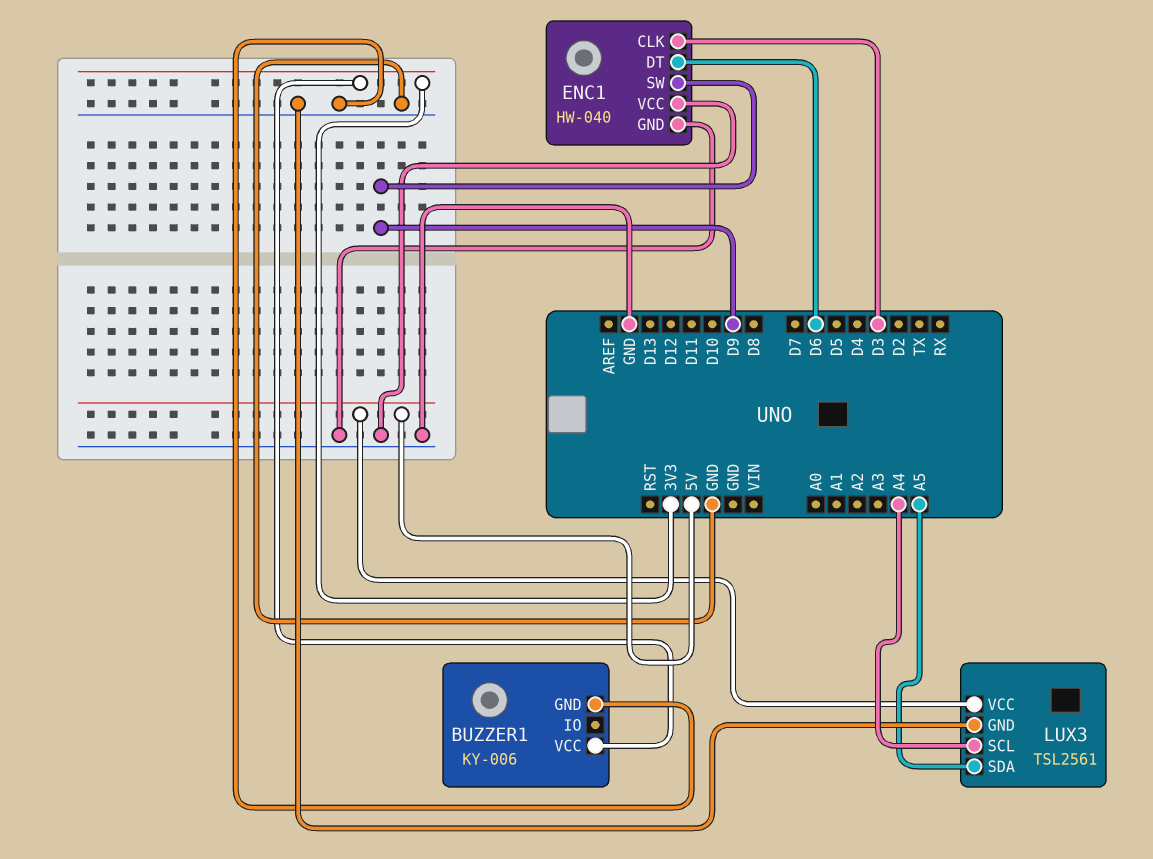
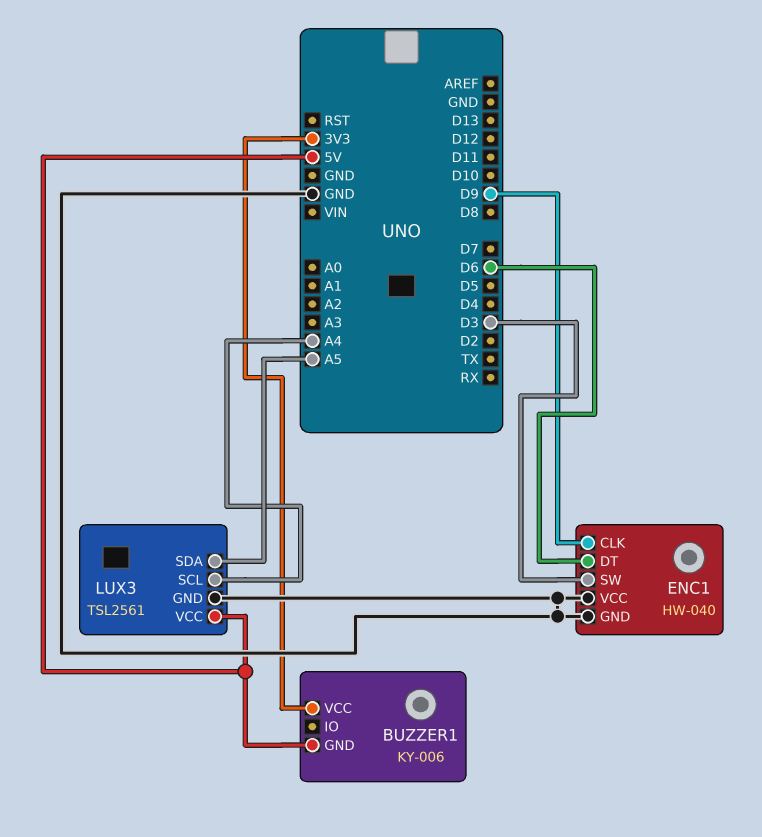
BUZZER1 pin GND: GND -> 5V
ENC1 pin CLK: D3 -> D9
ENC1 pin SW: D9 -> D3

